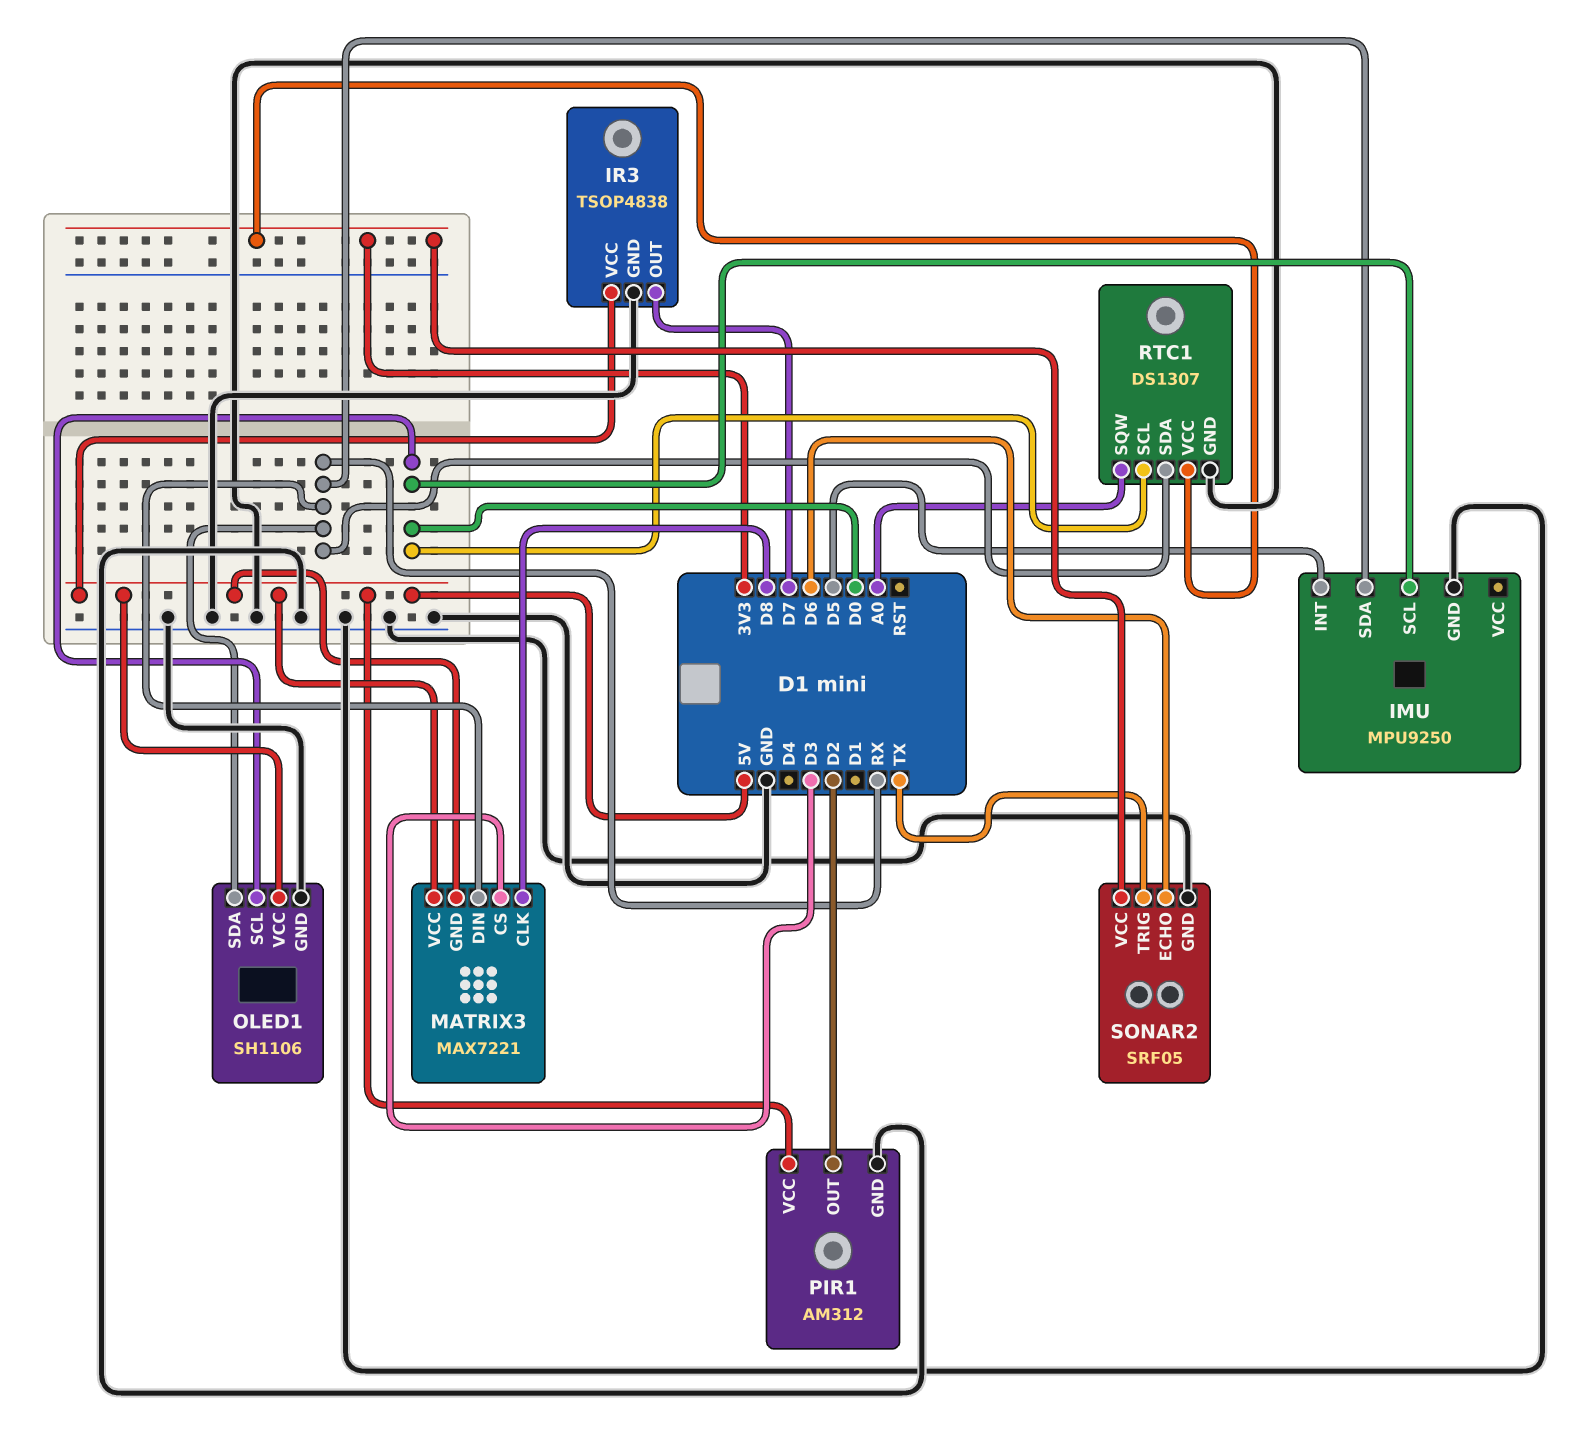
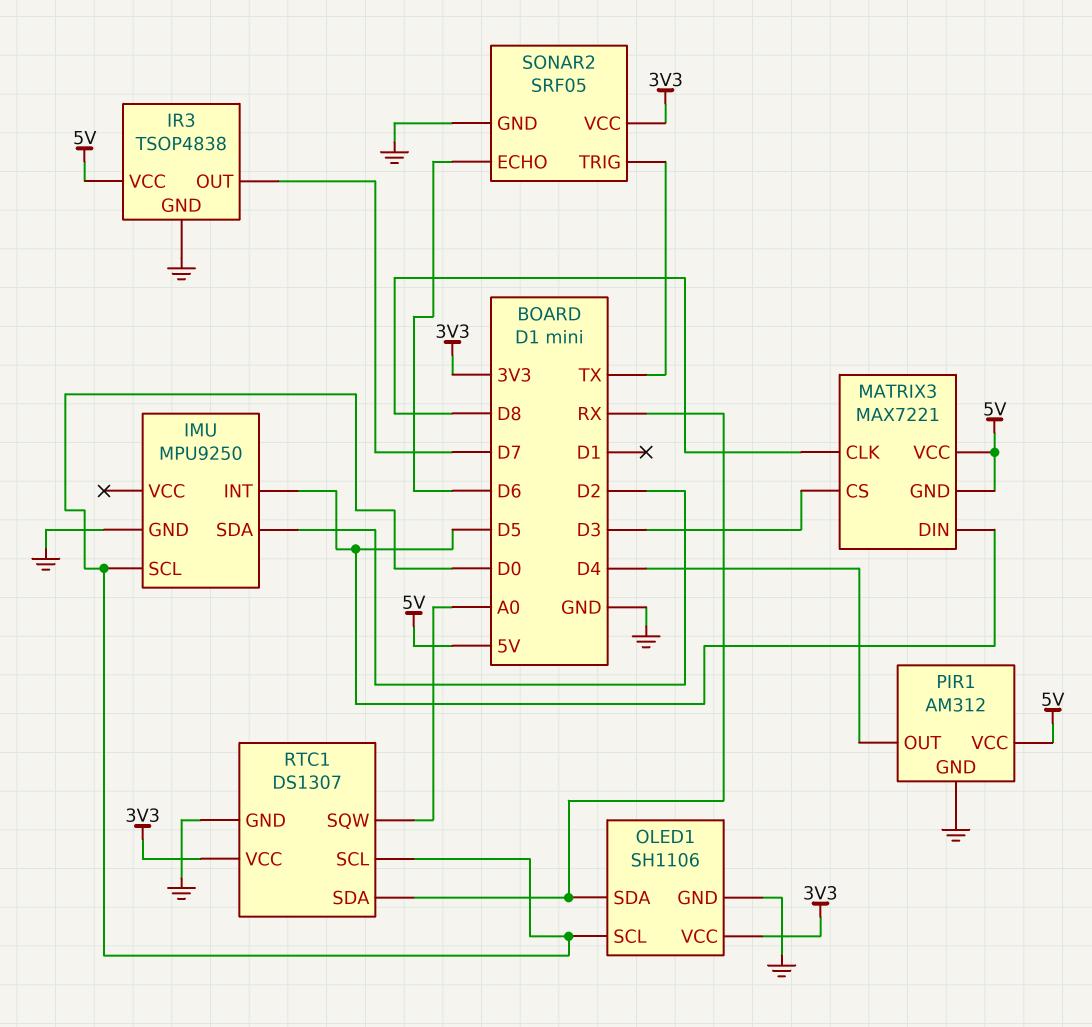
IMU pin SDA: RX -> D2
MATRIX3 pin DIN: RX -> D5
OLED1 pin VCC: 5V -> 3V3
PIR1 pin OUT: D2 -> D4

